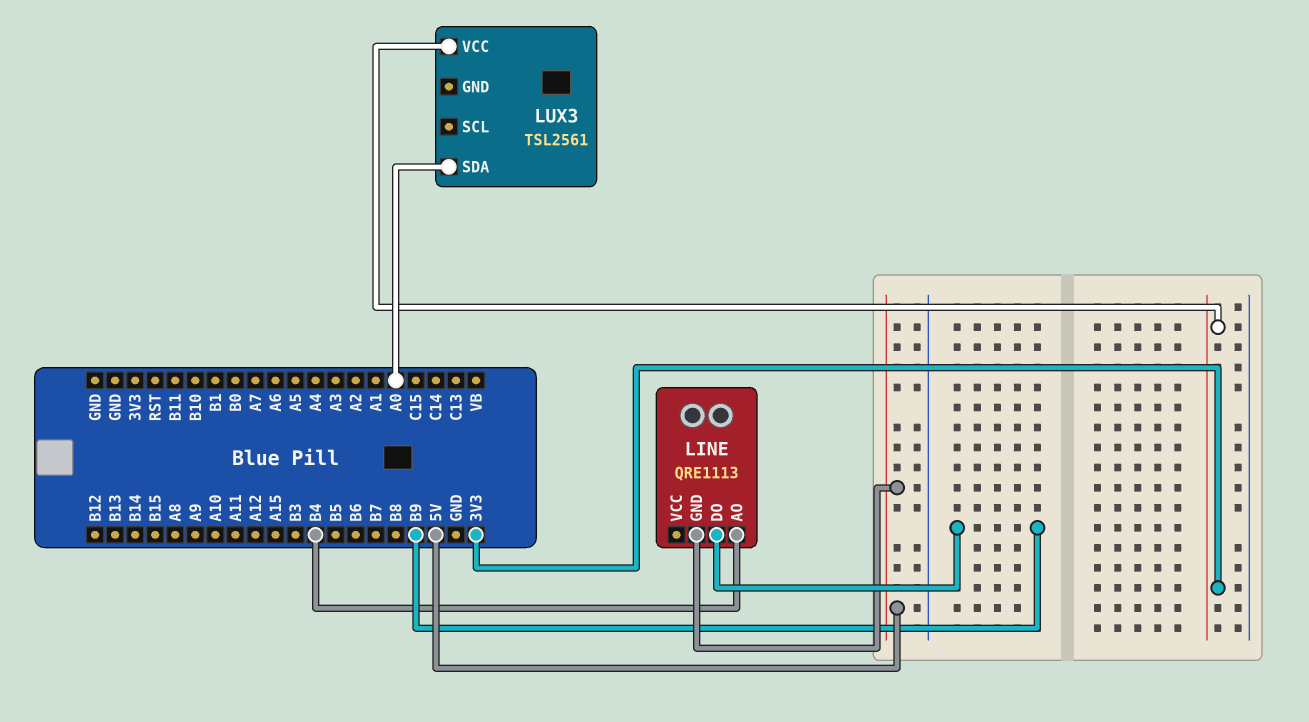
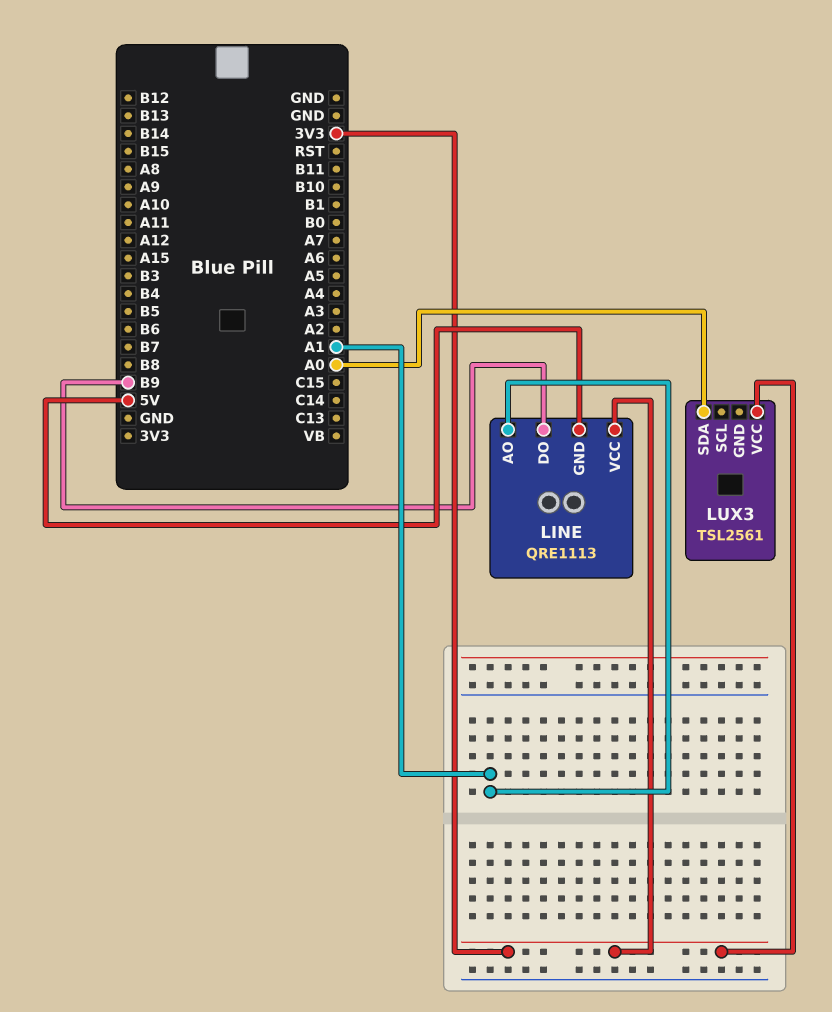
LINE pin AO: B4 -> A1
LINE pin VCC: none -> 3V3

